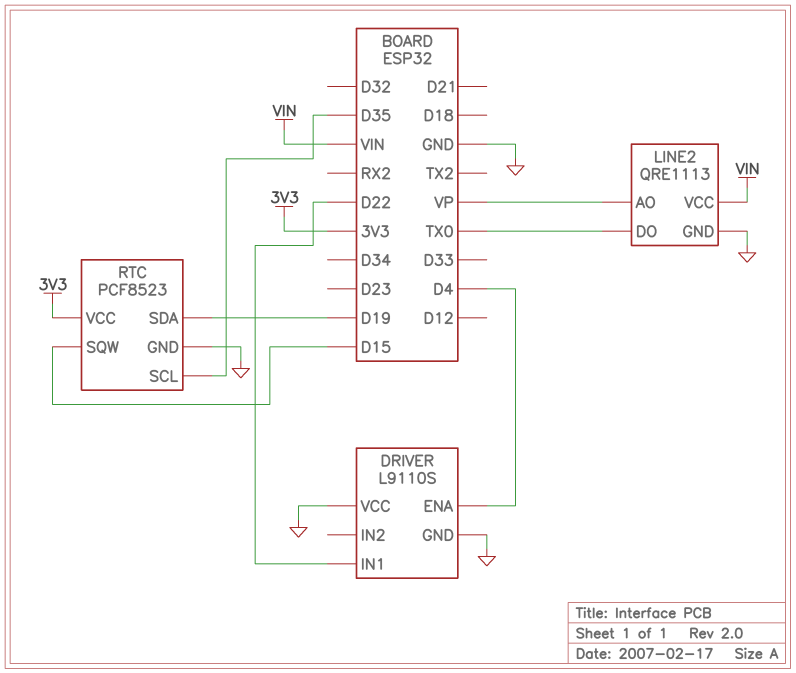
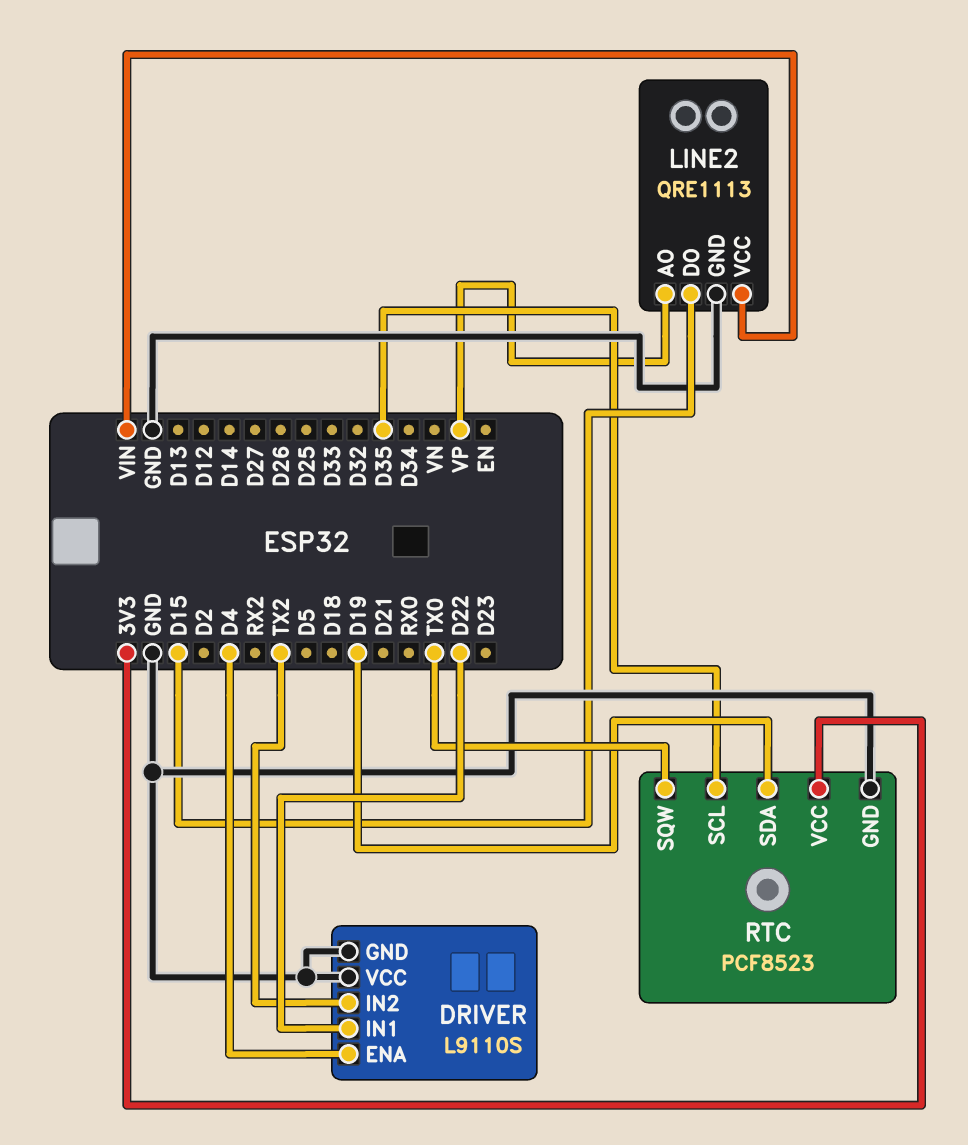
DRIVER pin IN2: none -> TX2
LINE2 pin DO: TX0 -> D15
RTC pin SQW: D15 -> TX0

